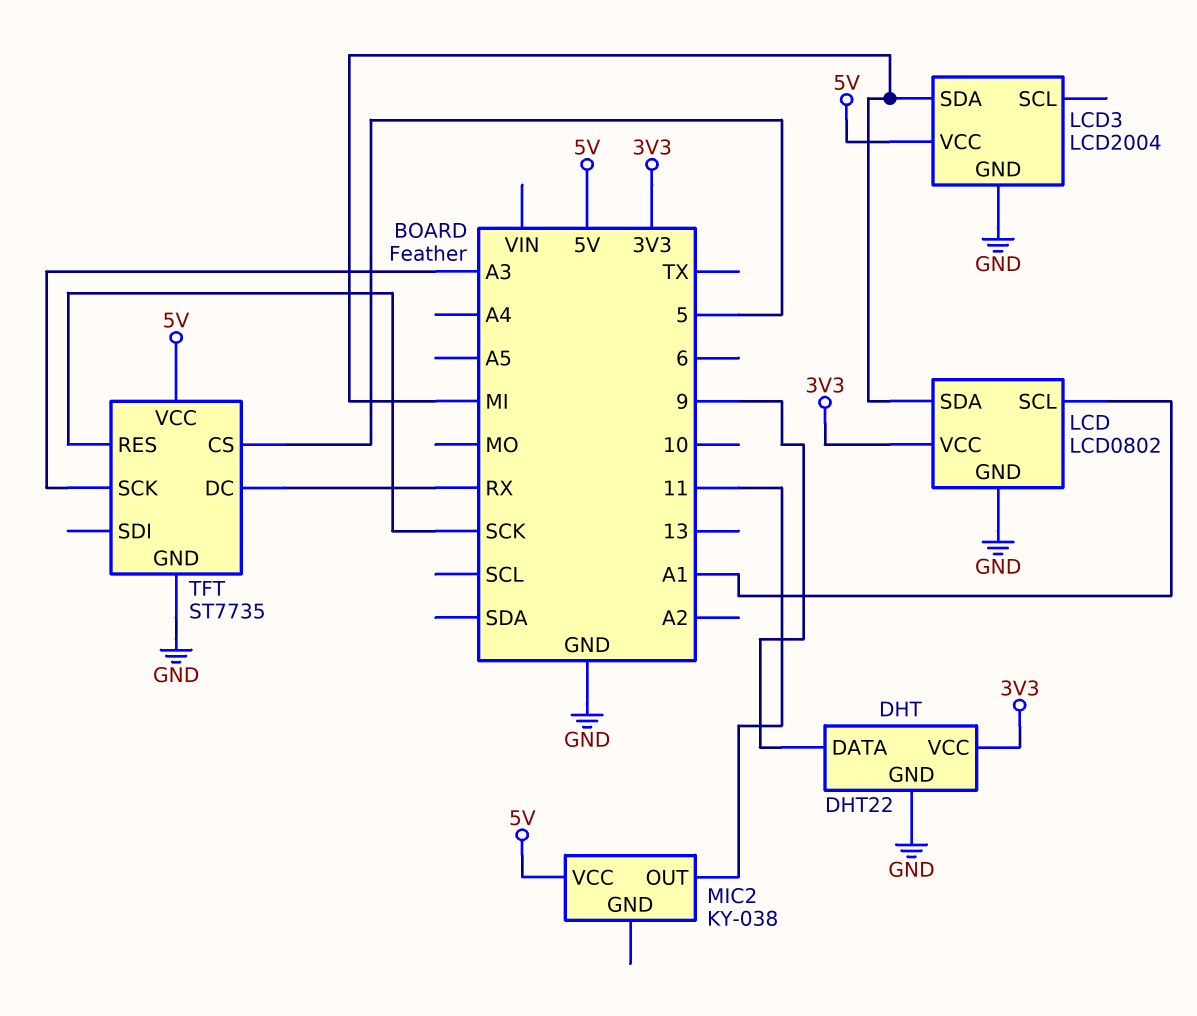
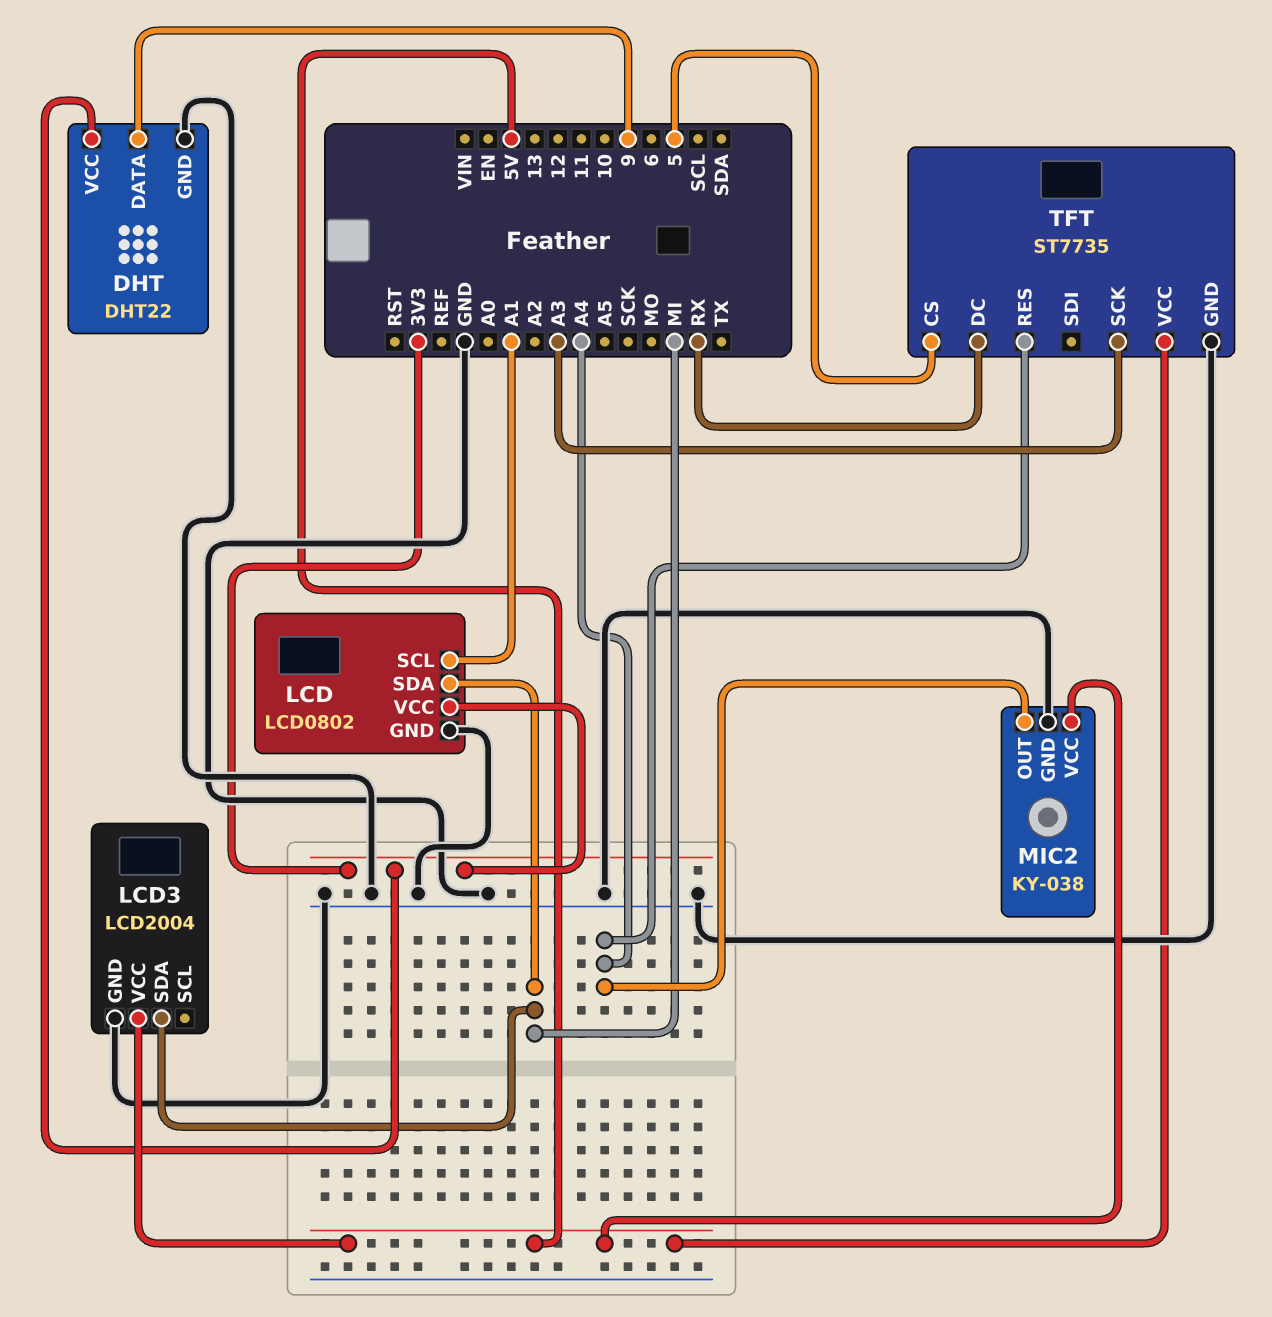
MIC2 pin GND: none -> GND
MIC2 pin OUT: 11 -> A4
TFT pin RES: SCK -> A4

